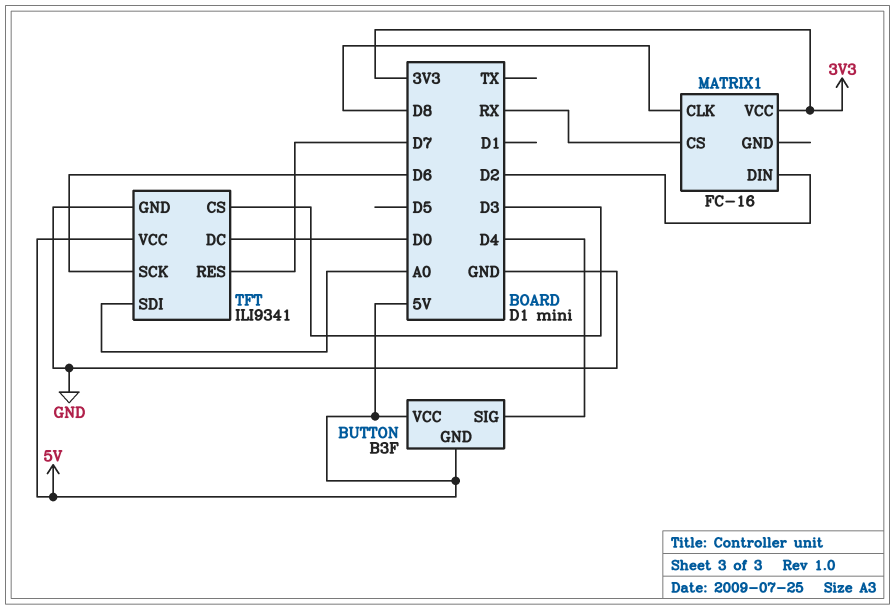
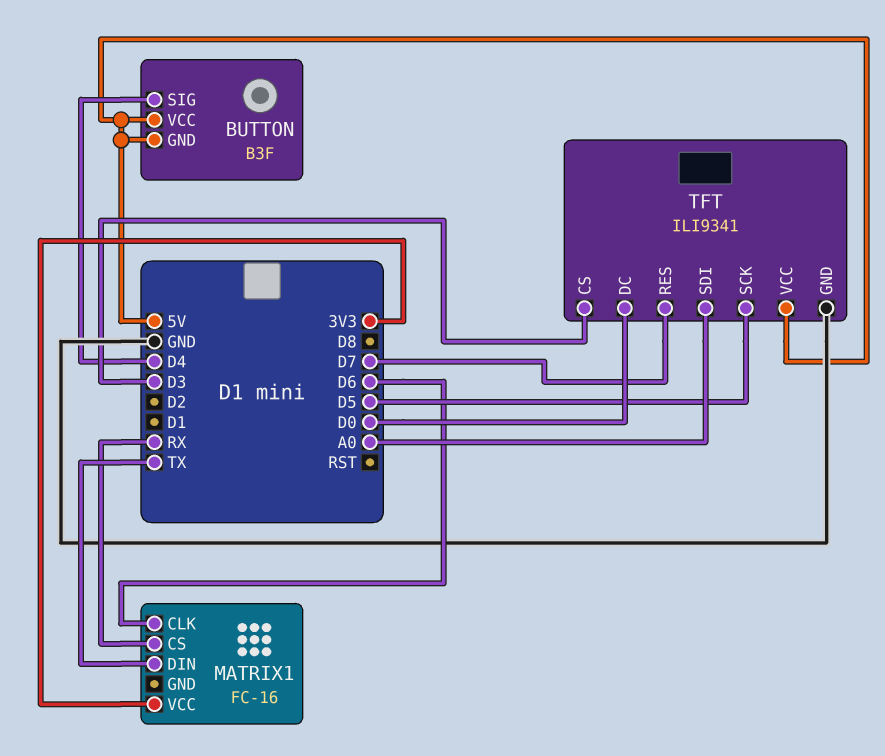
MATRIX1 pin CLK: D8 -> D6
MATRIX1 pin DIN: D2 -> TX
TFT pin SCK: D6 -> D5

